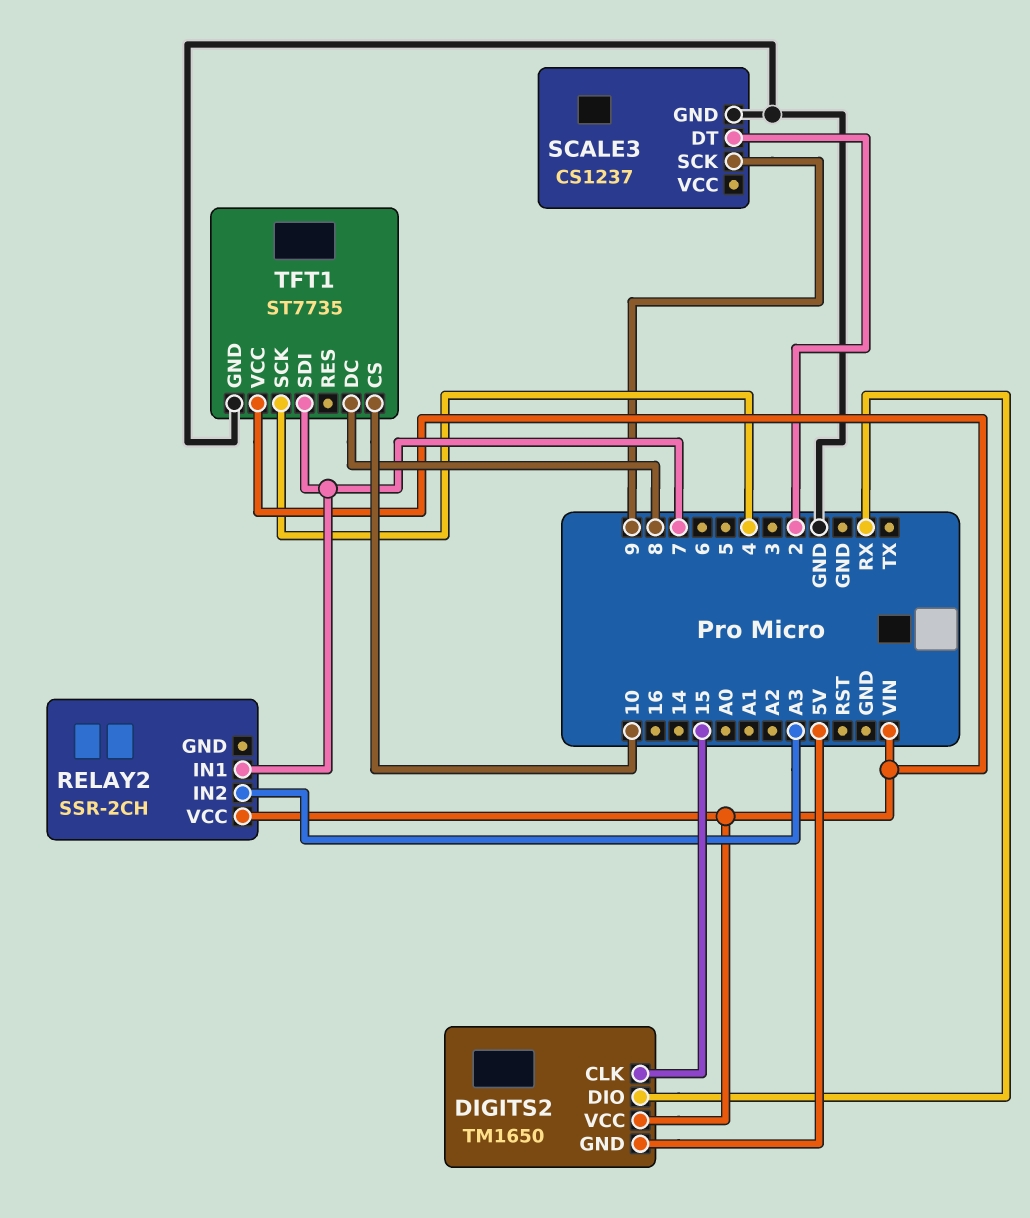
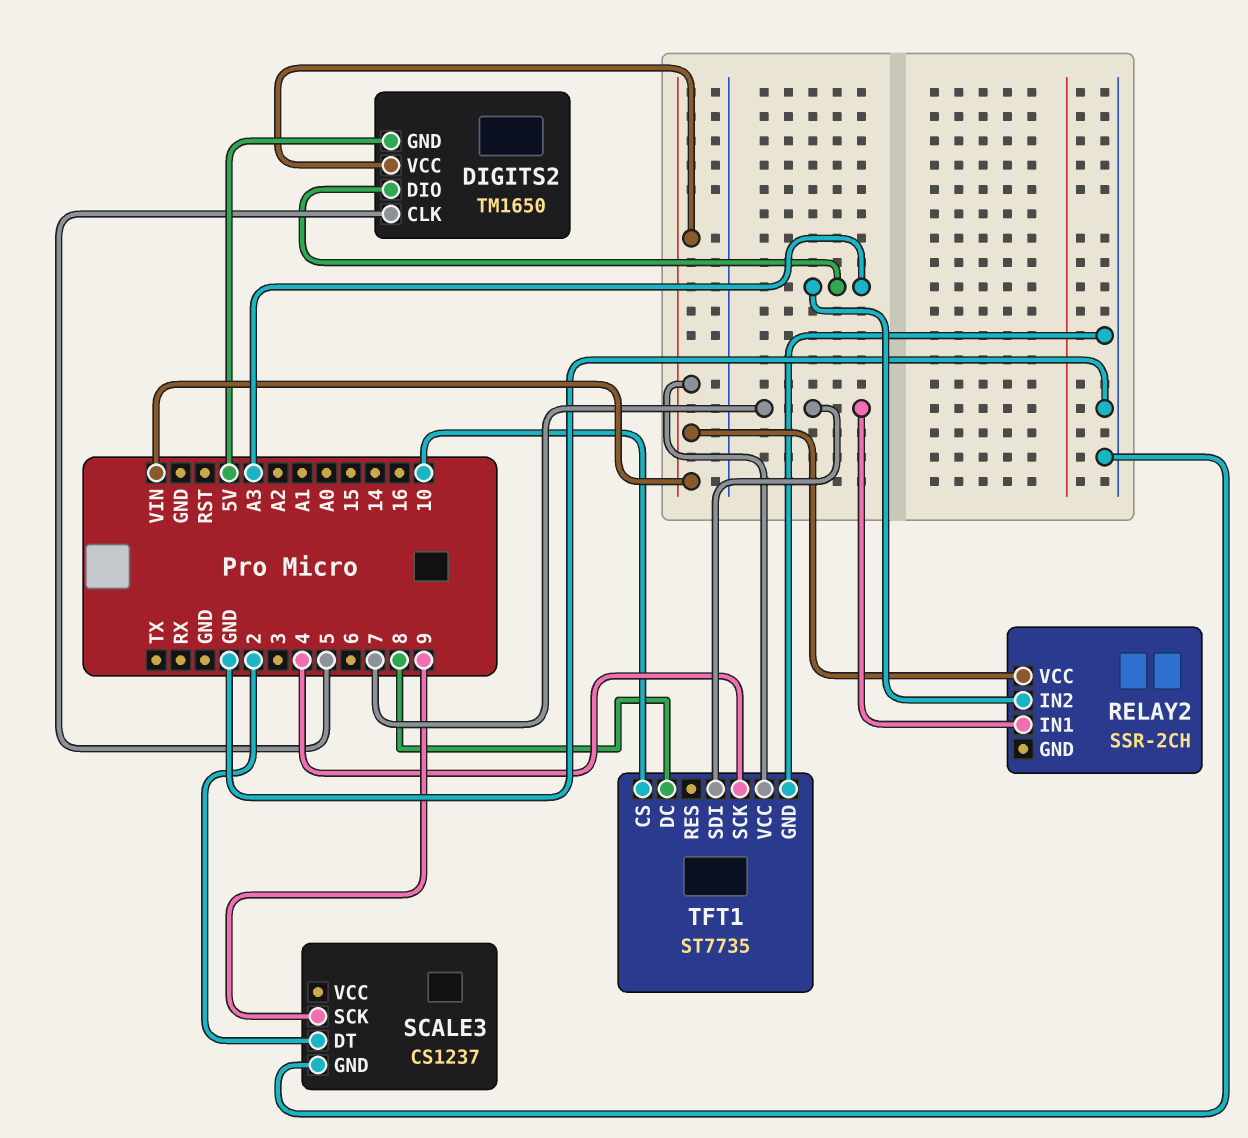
DIGITS2 pin CLK: 15 -> 5
DIGITS2 pin DIO: RX -> A3

